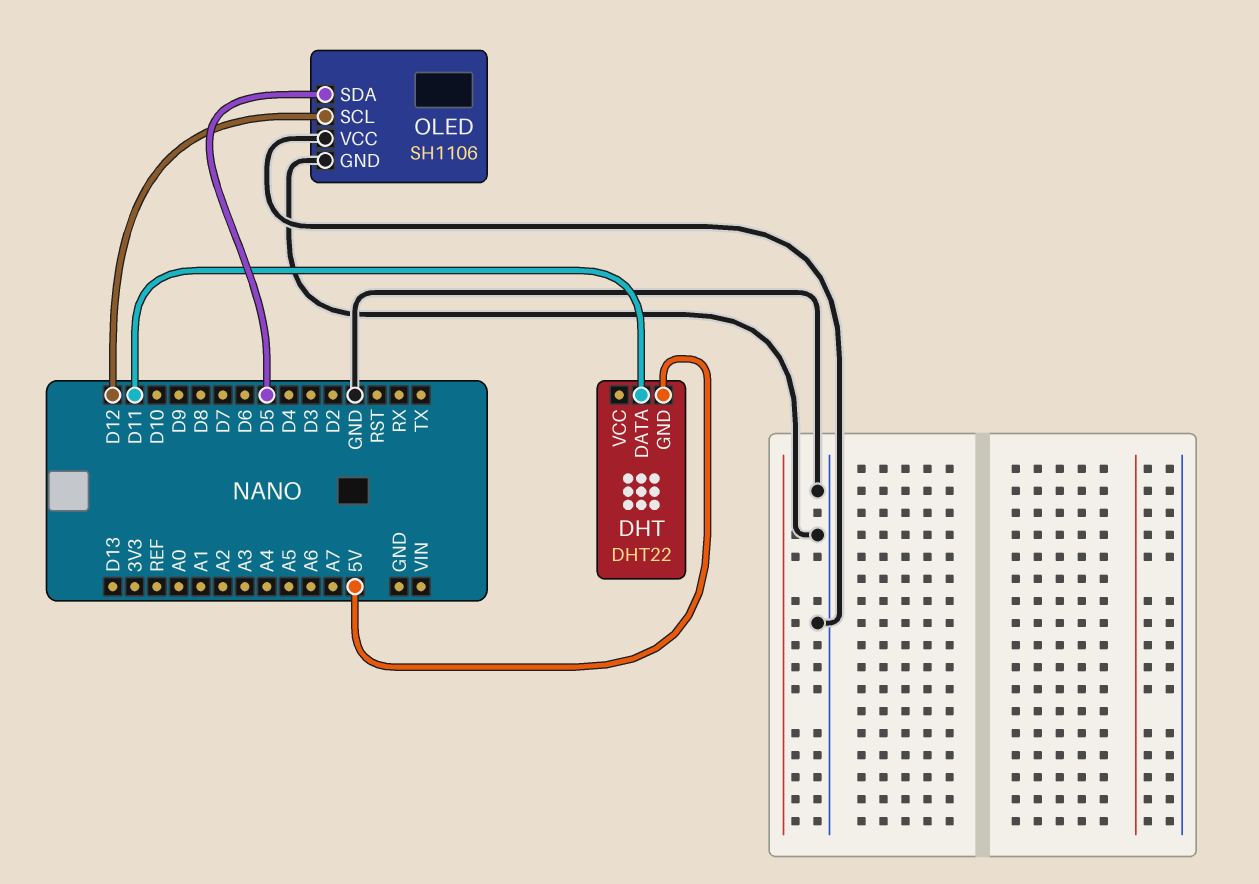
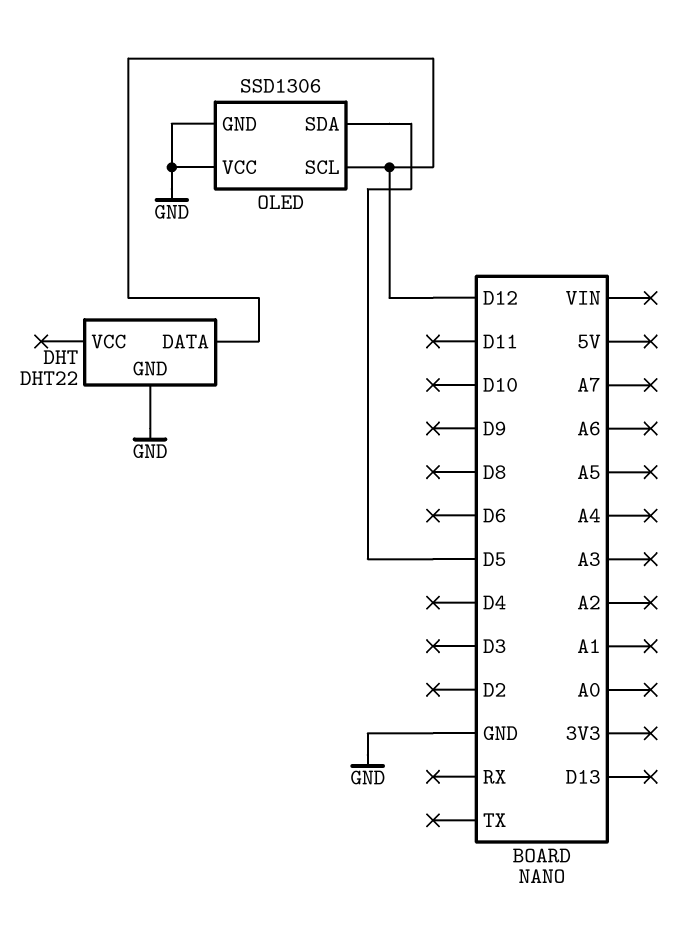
DHT pin DATA: D11 -> D12
DHT pin GND: 5V -> GND
OLED: SH1106 -> SSD1306

